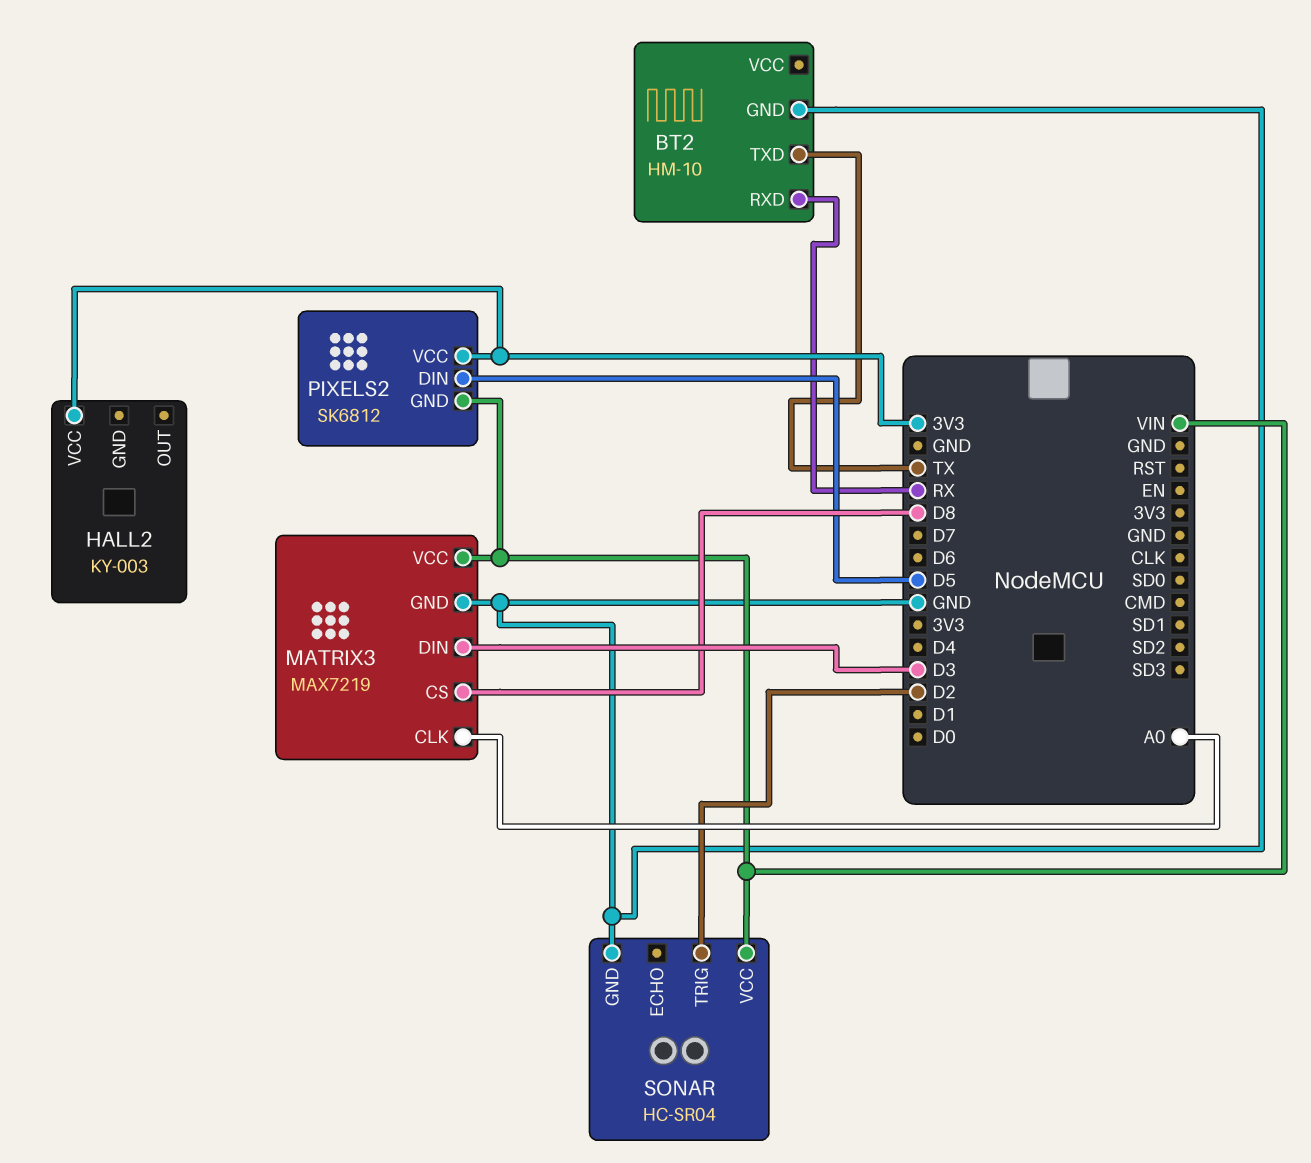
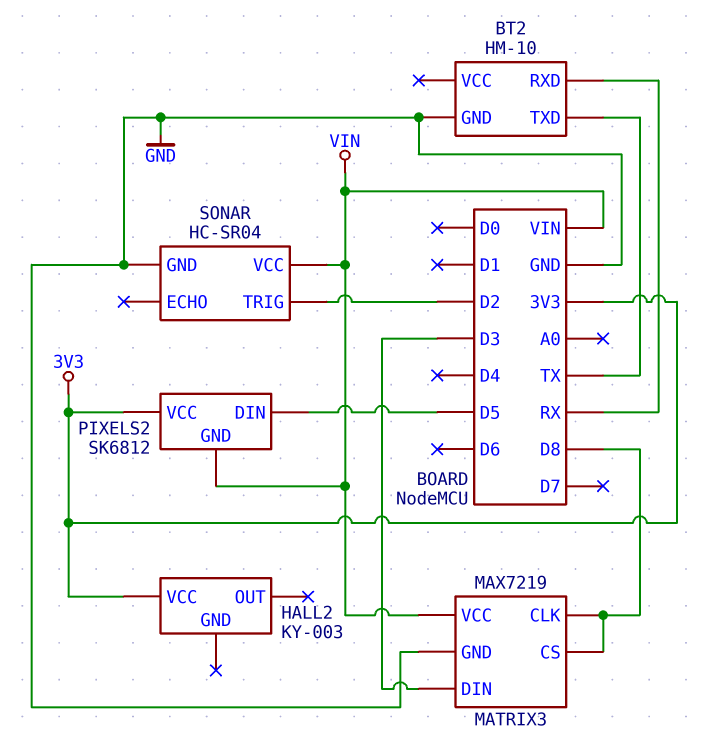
MATRIX3 pin CLK: A0 -> D8

